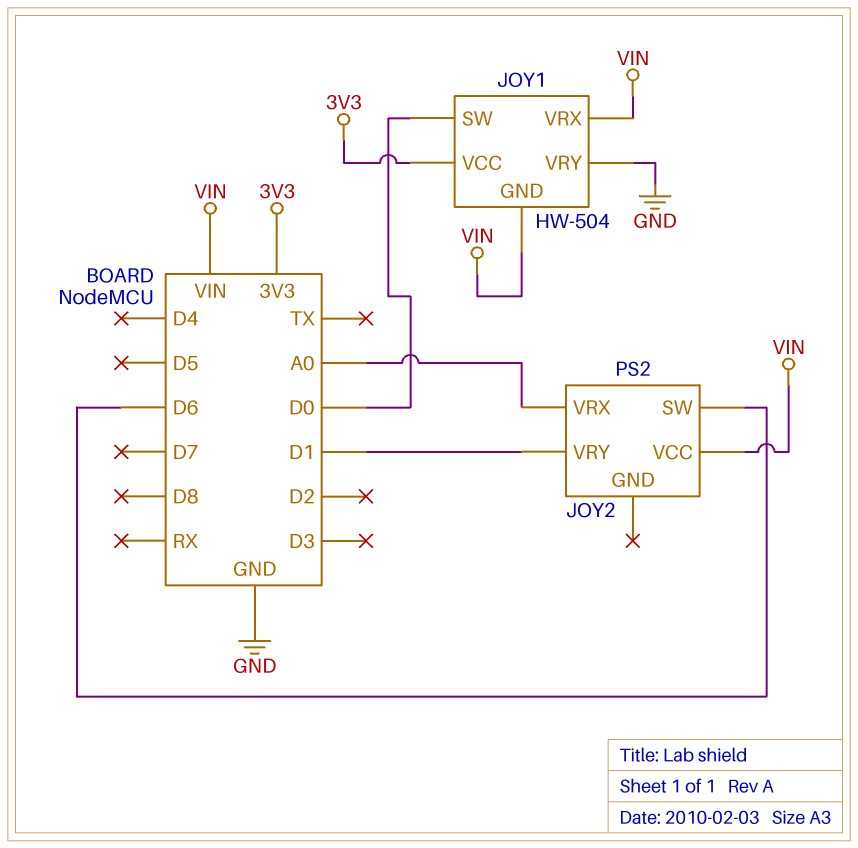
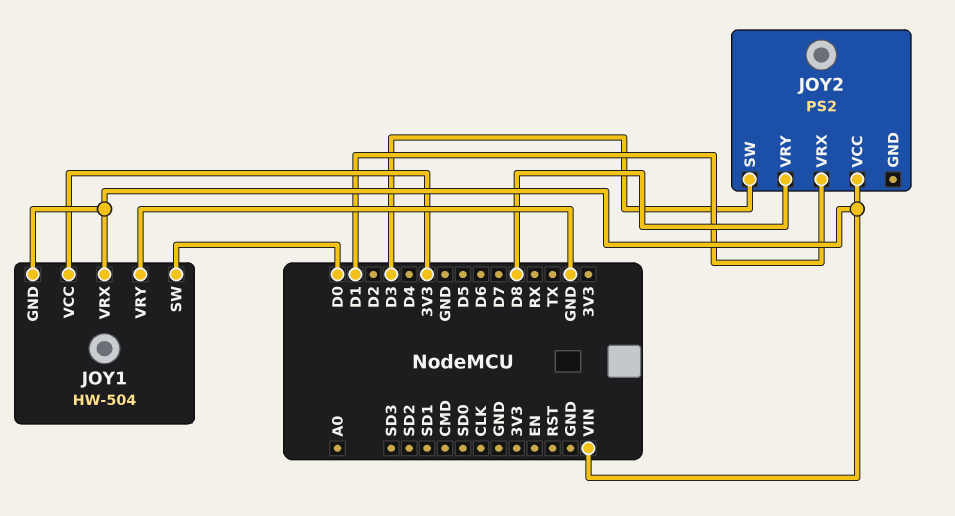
JOY2 pin SW: D6 -> D3
JOY2 pin VRX: A0 -> D1
JOY2 pin VRY: D1 -> D8

